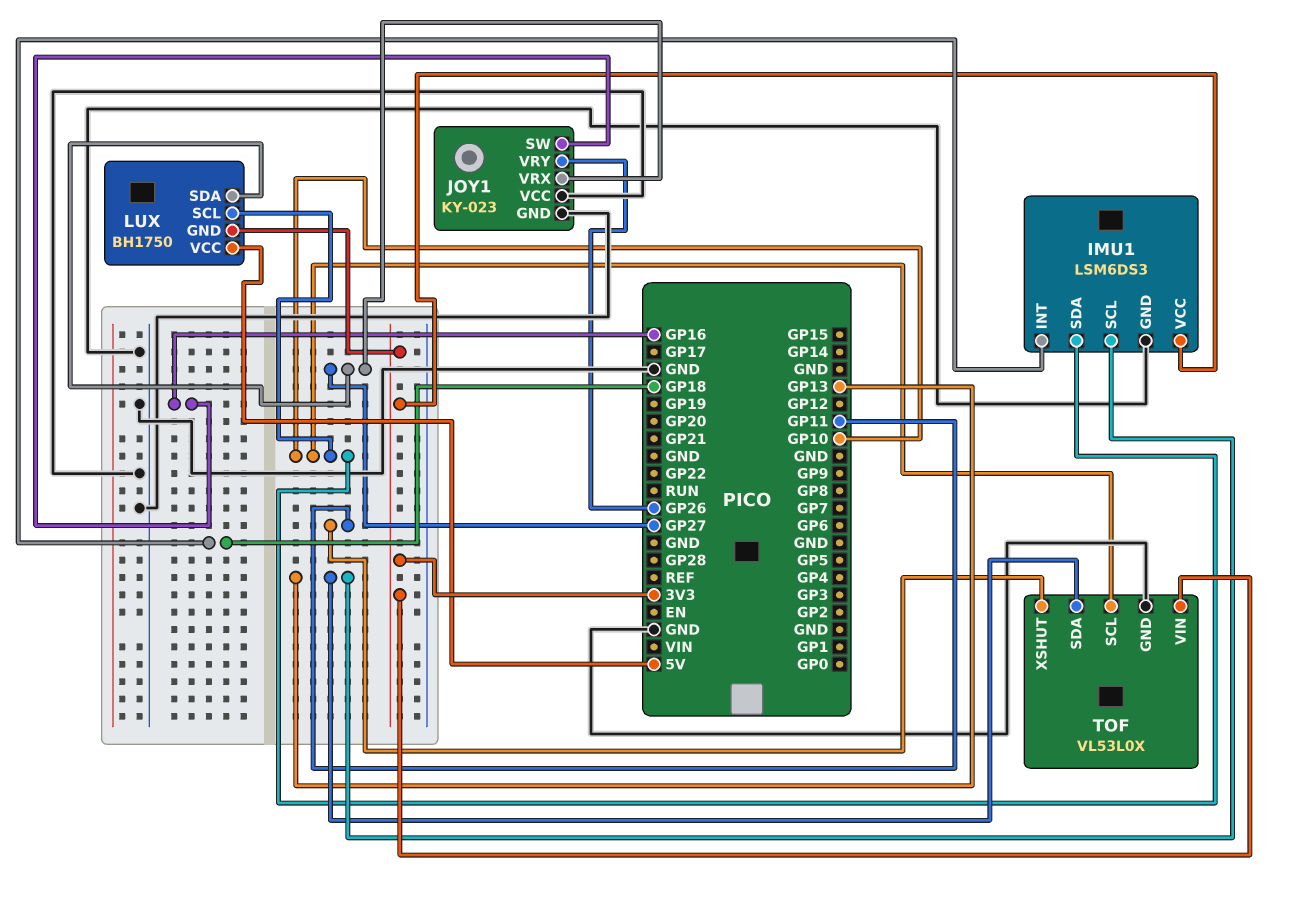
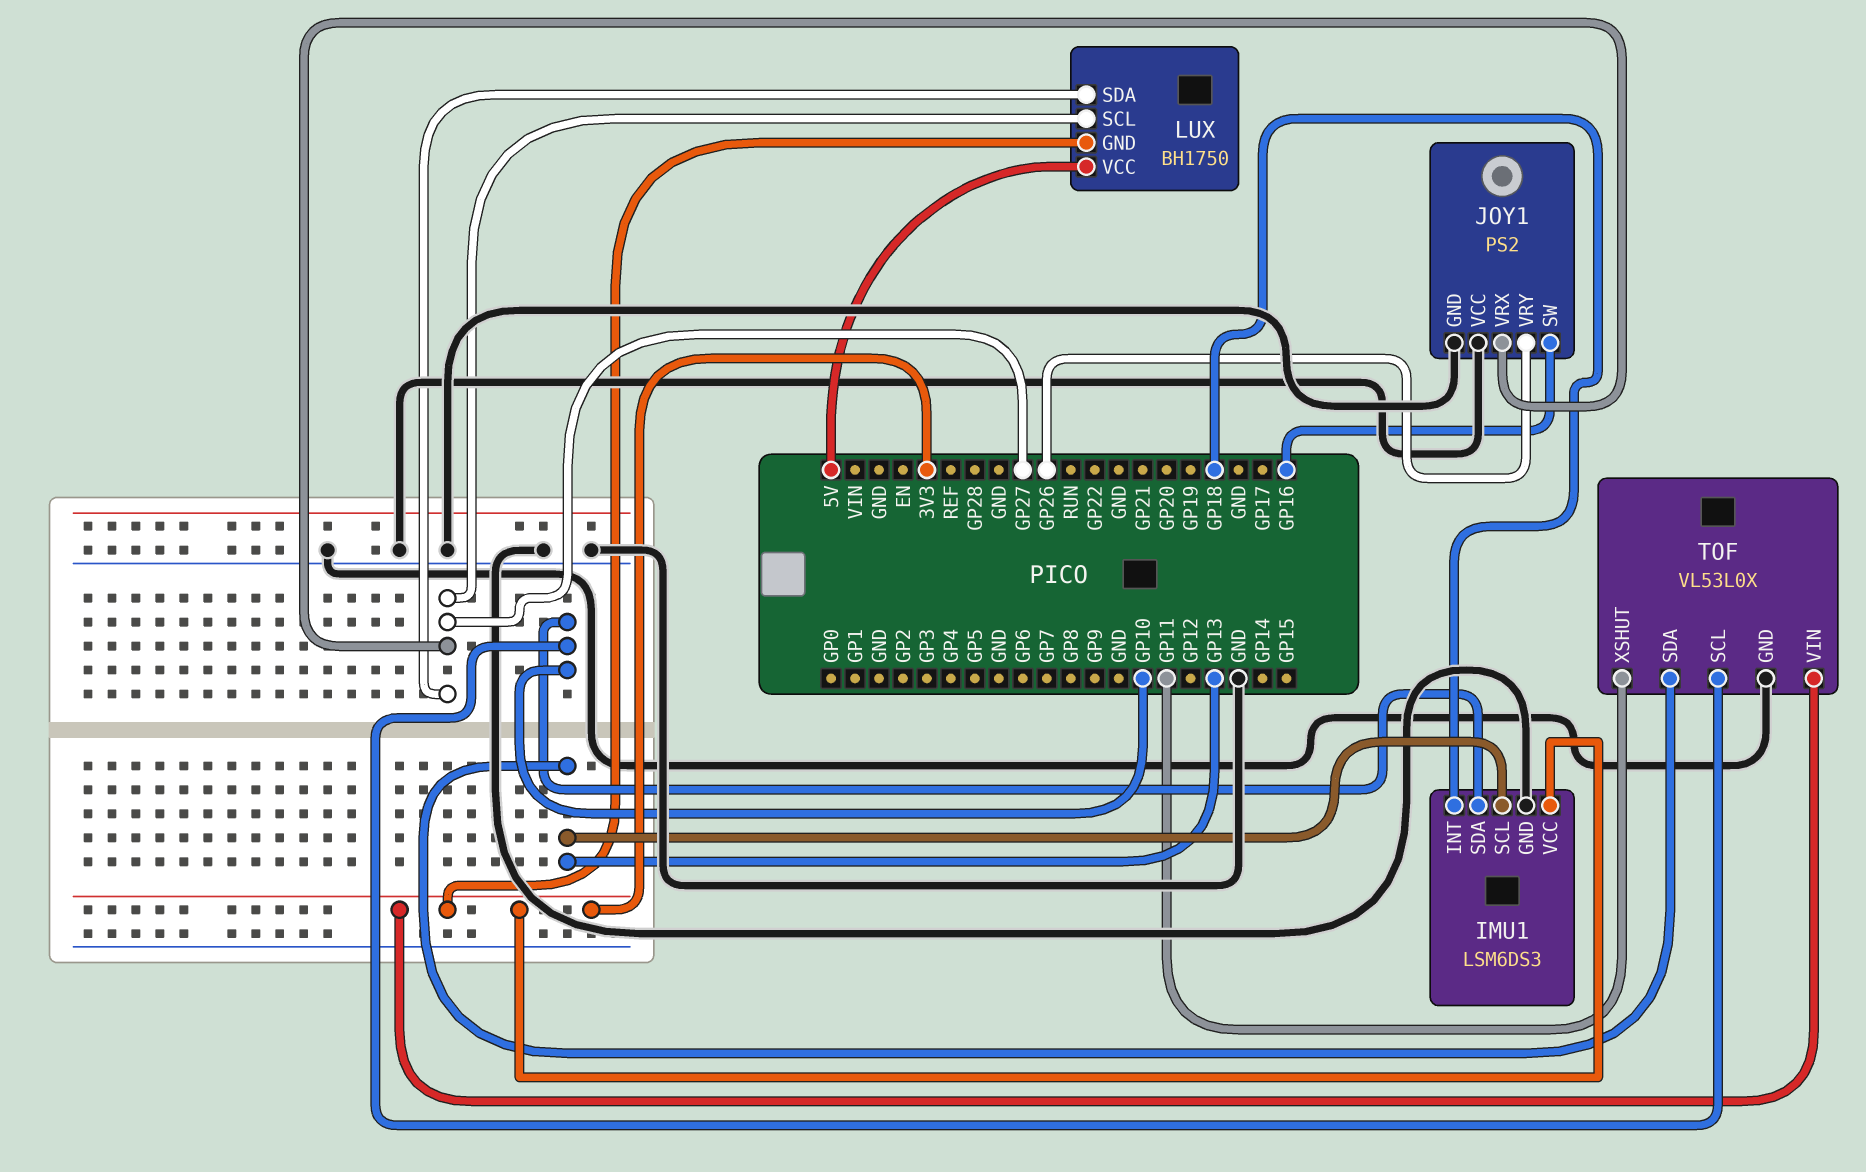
JOY1: KY-023 -> PS2
LUX pin SCL: GP10 -> GP27

